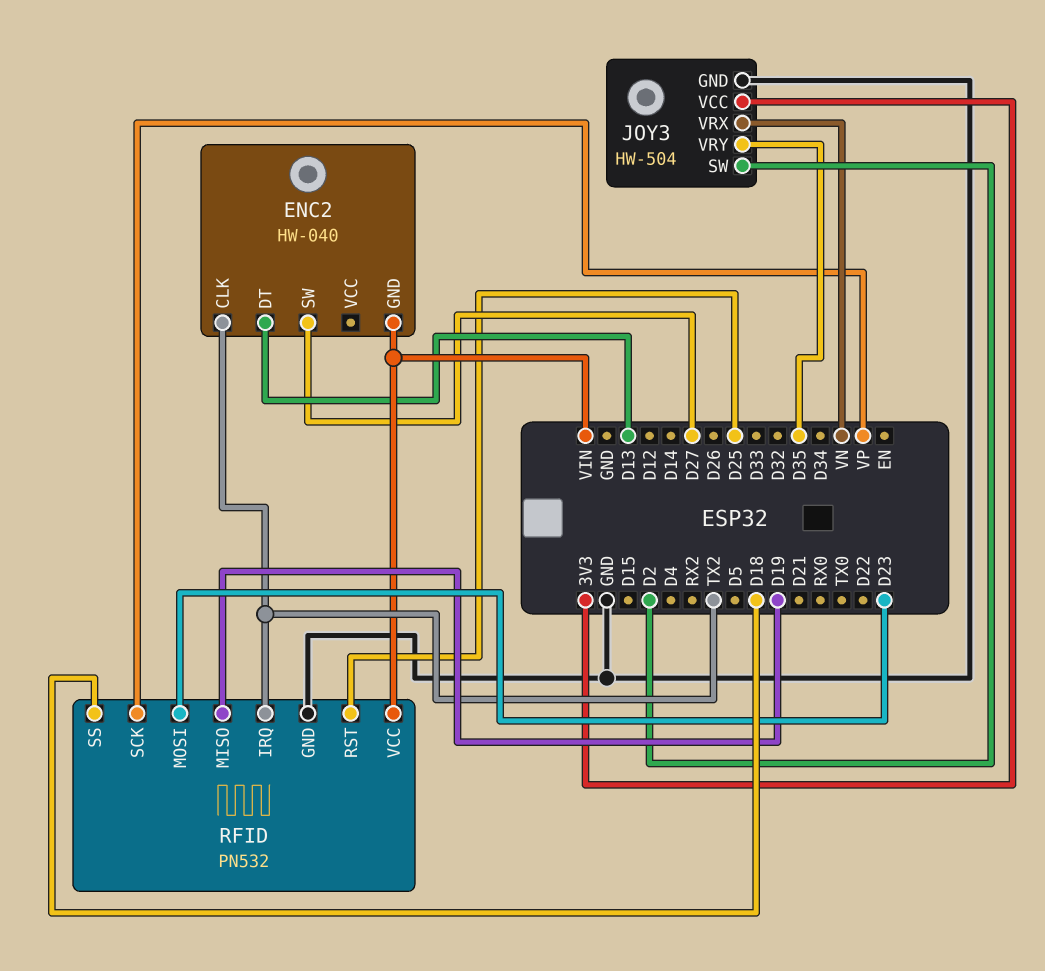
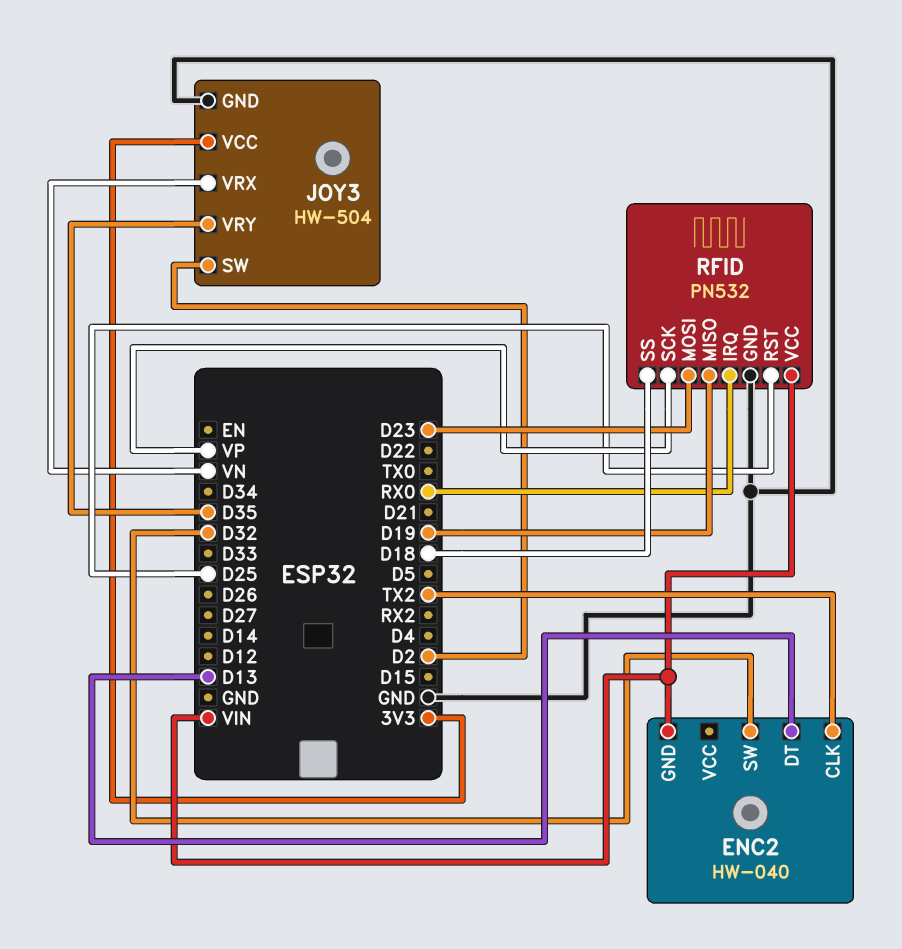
ENC2 pin SW: D27 -> D32
RFID pin IRQ: TX2 -> RX0

